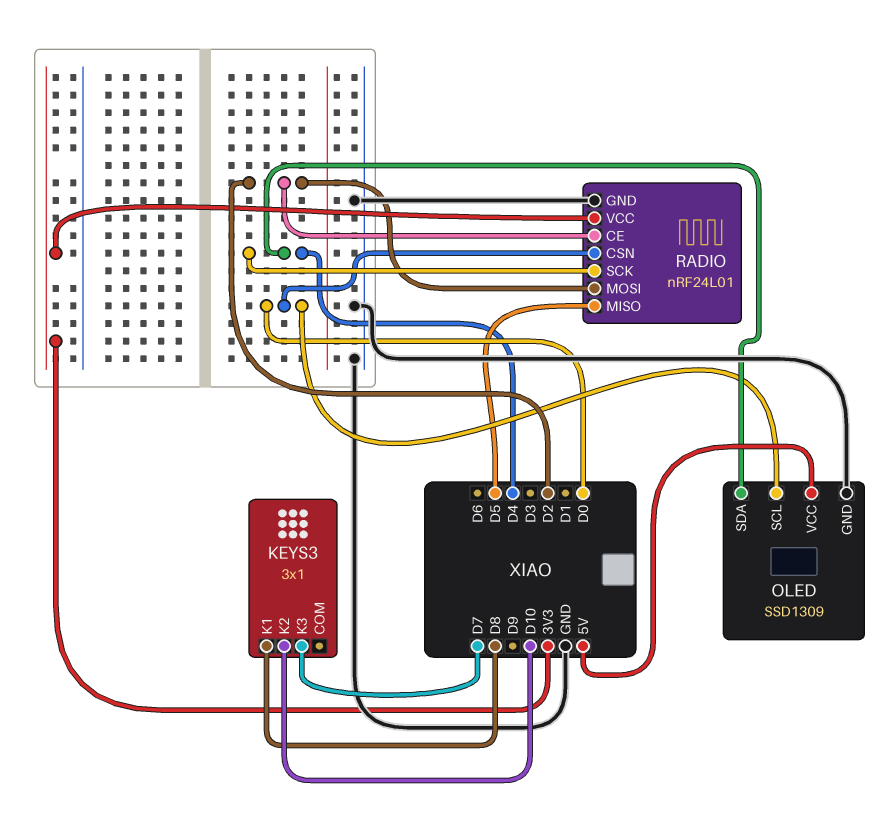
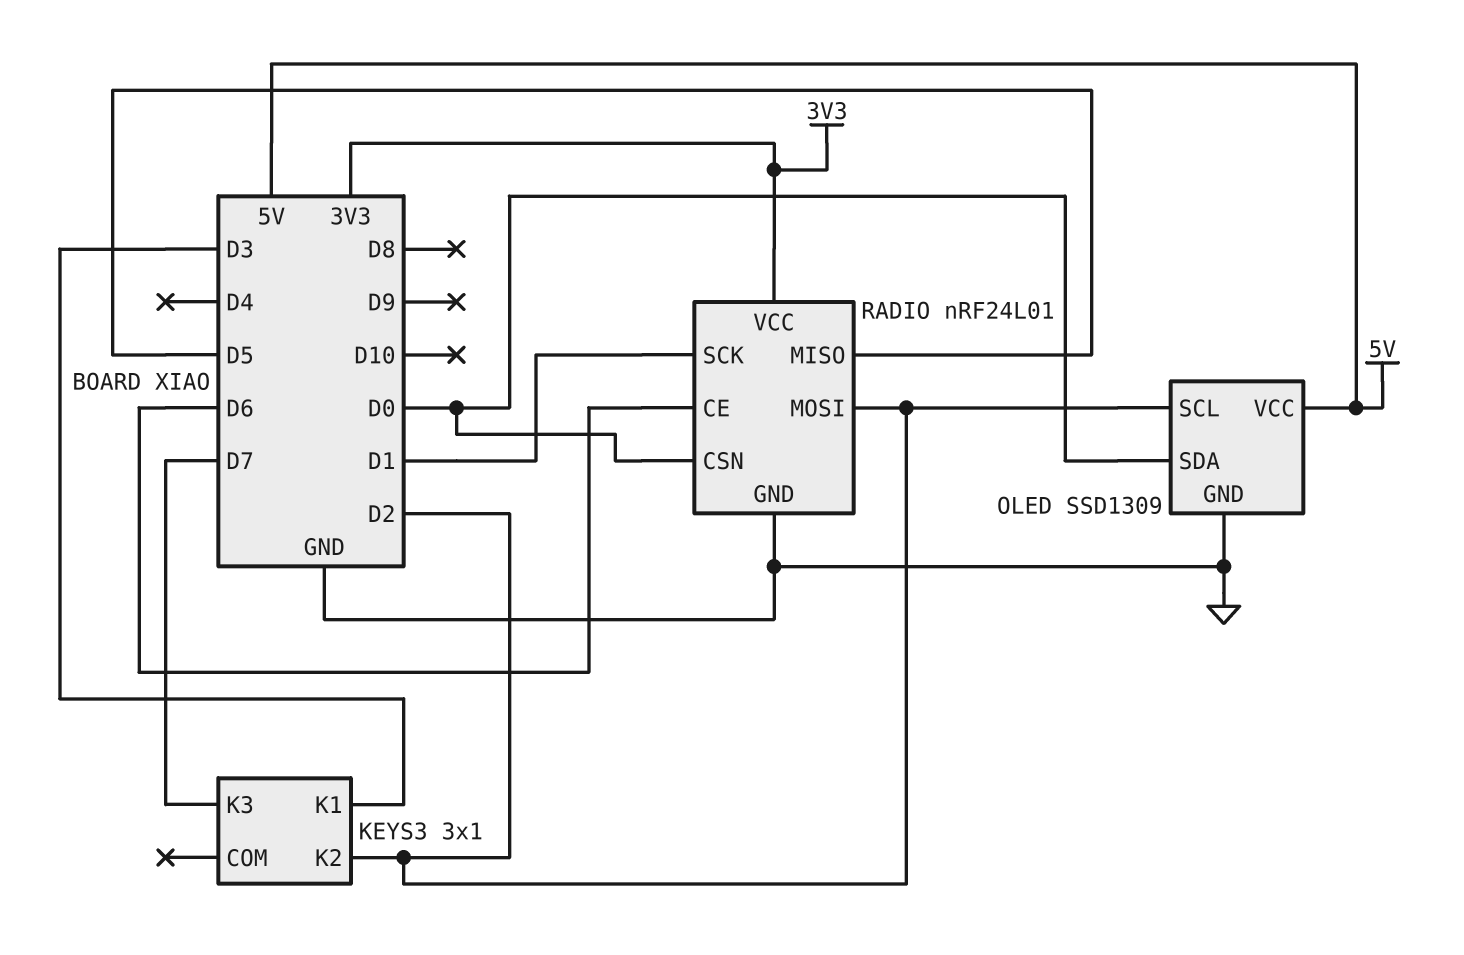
KEYS3 pin K1: D8 -> D3
KEYS3 pin K2: D10 -> D2
OLED pin SCL: D0 -> D2
OLED pin SDA: D4 -> D0
RADIO pin CE: D2 -> D6
RADIO pin SCK: D4 -> D1

